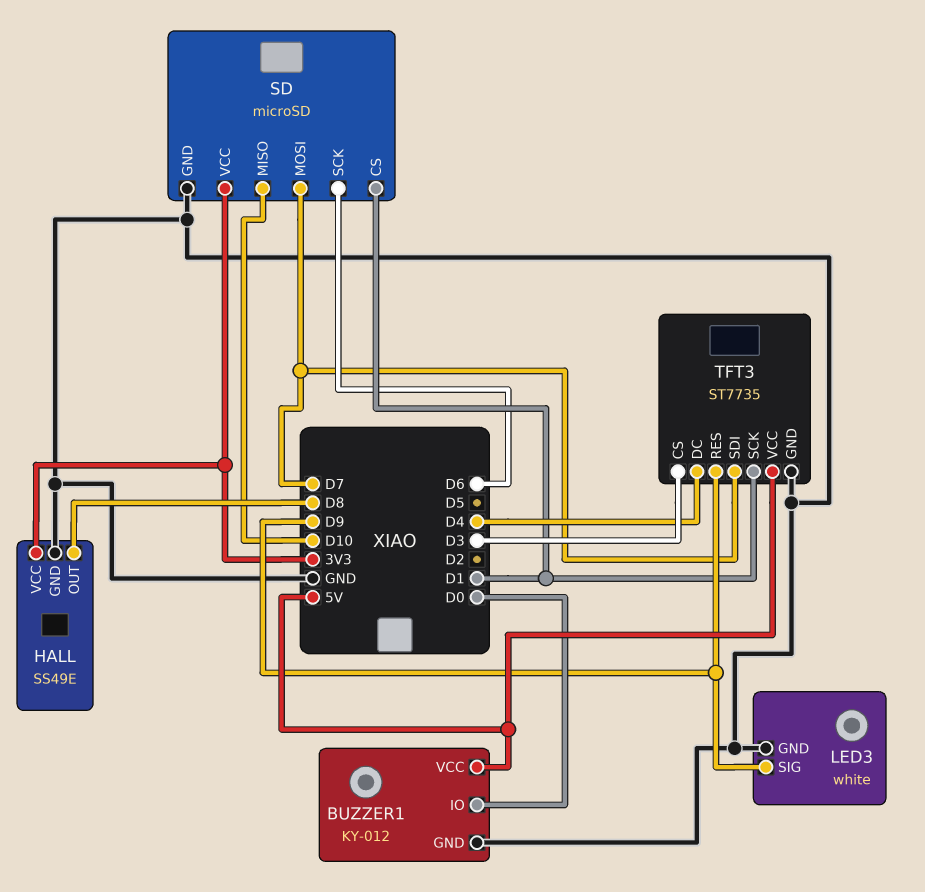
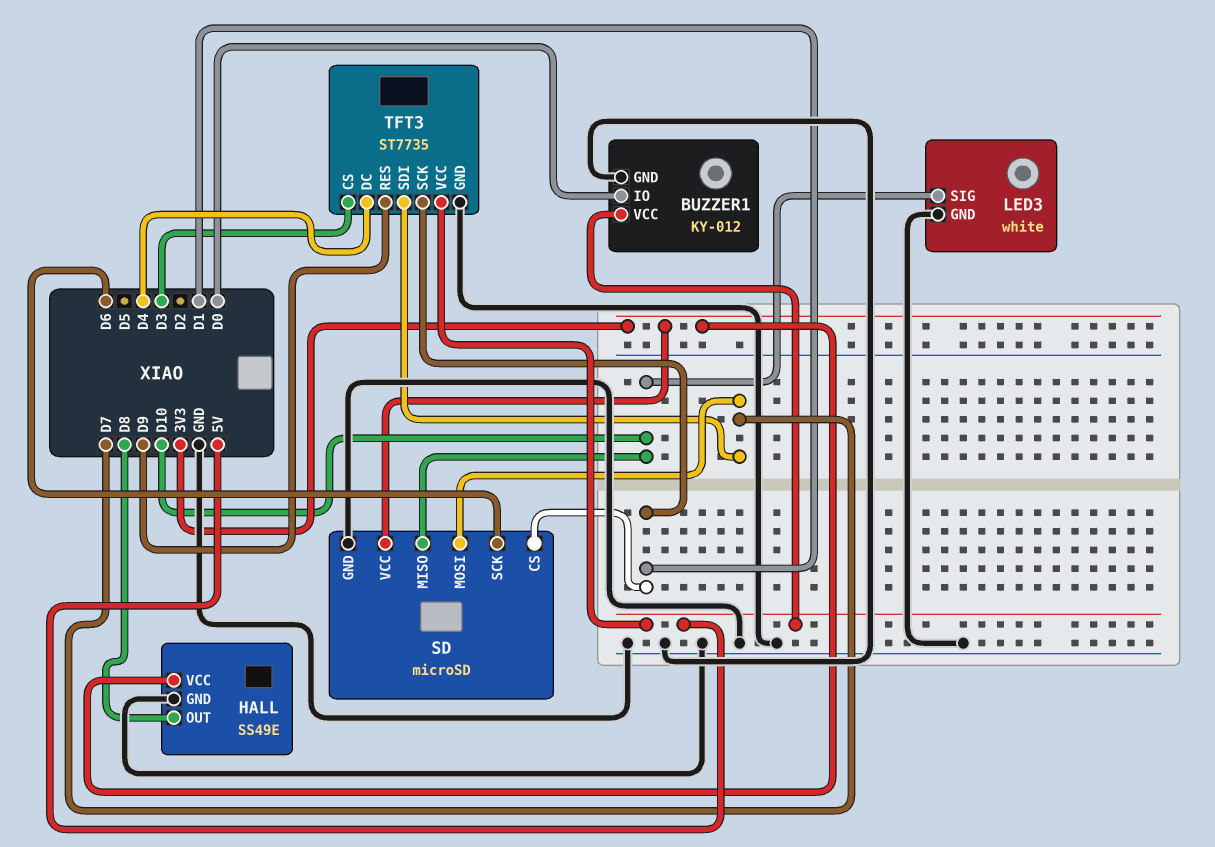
LED3 pin SIG: D9 -> D10

